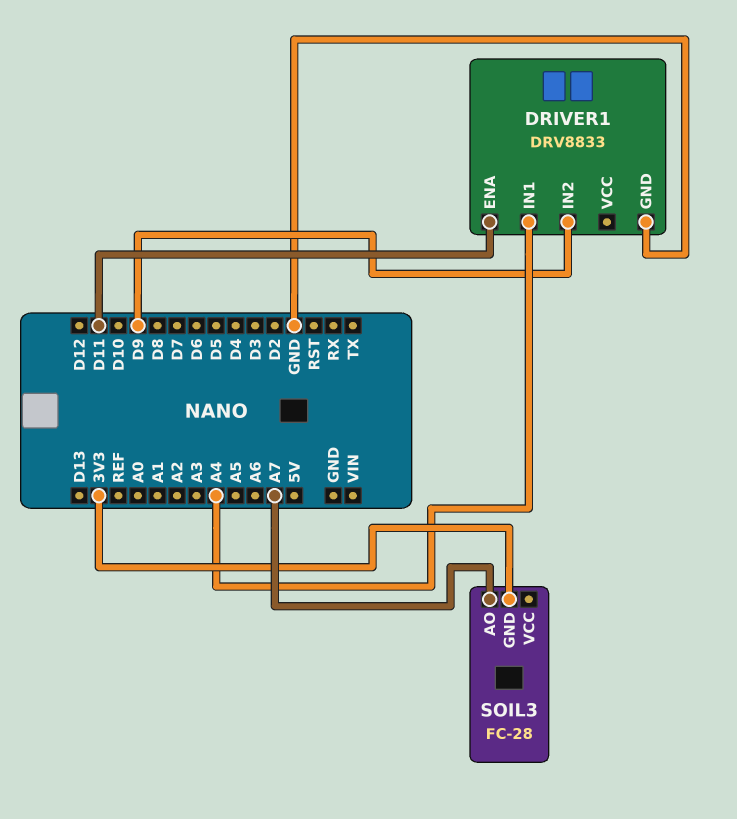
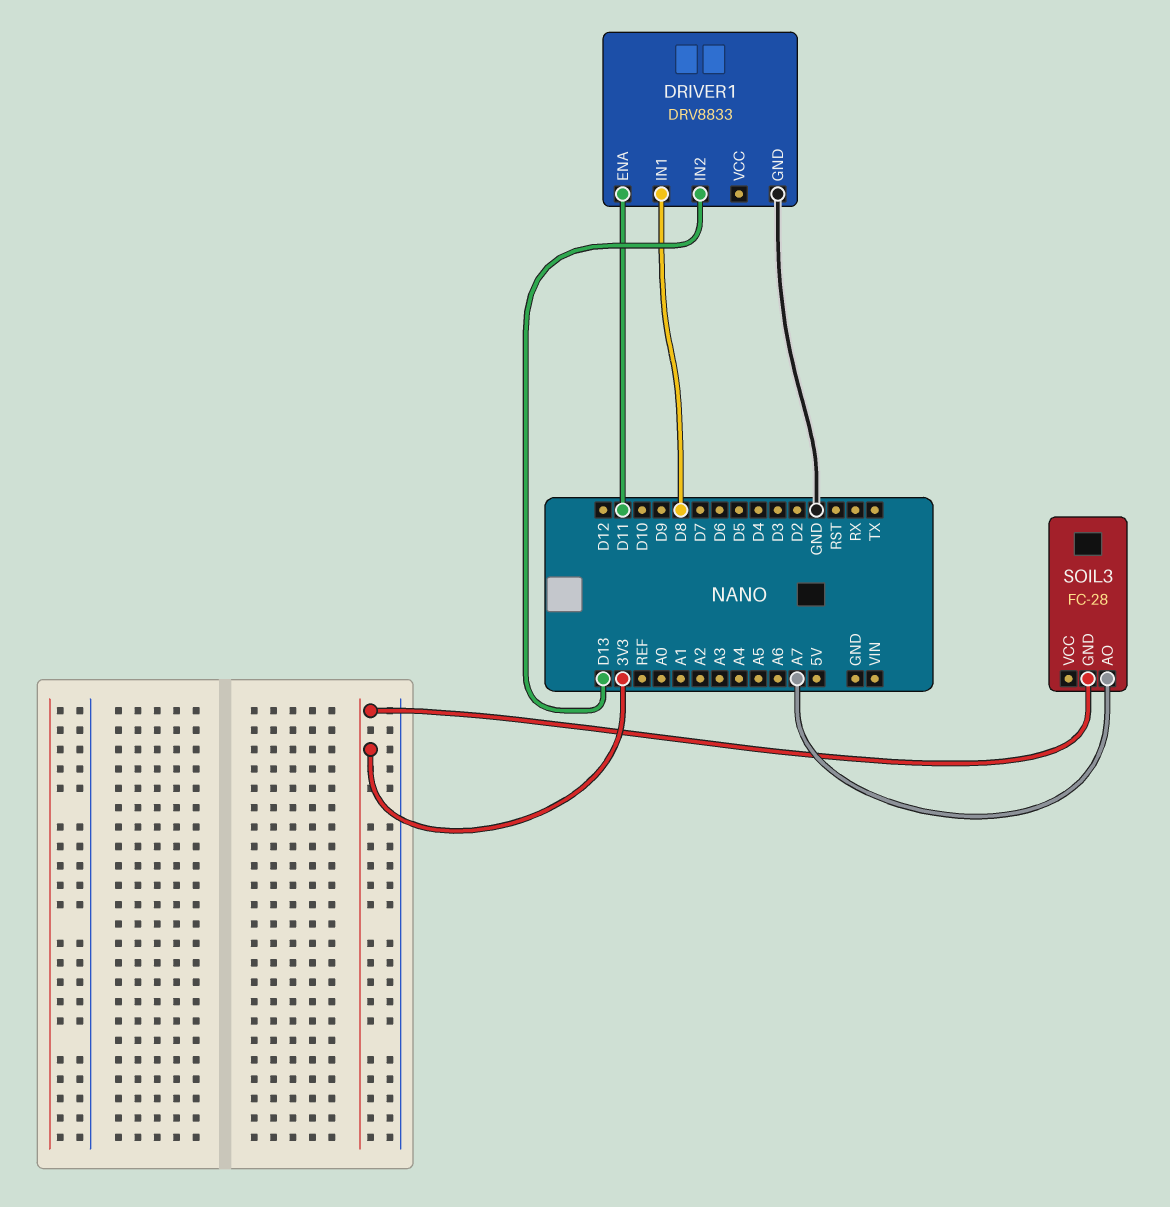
DRIVER1 pin IN1: A4 -> D8
DRIVER1 pin IN2: D9 -> D13

